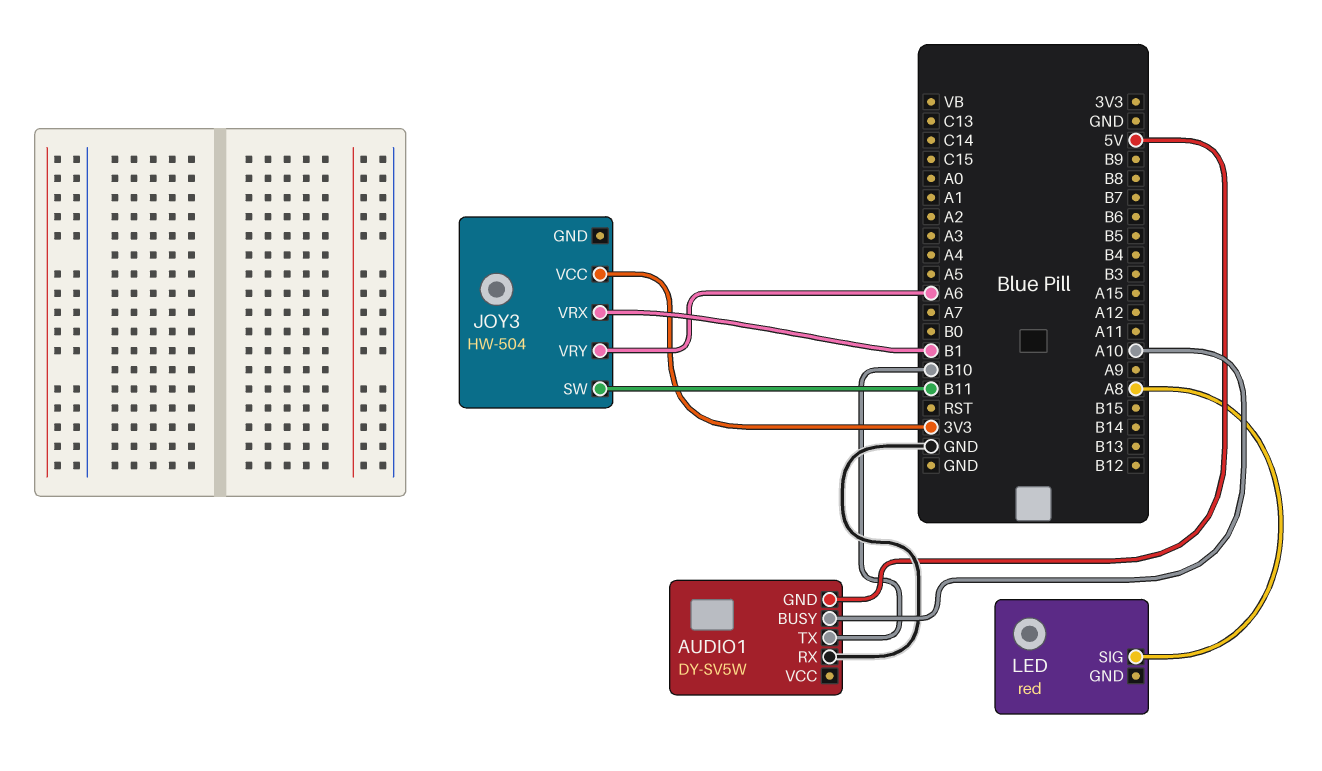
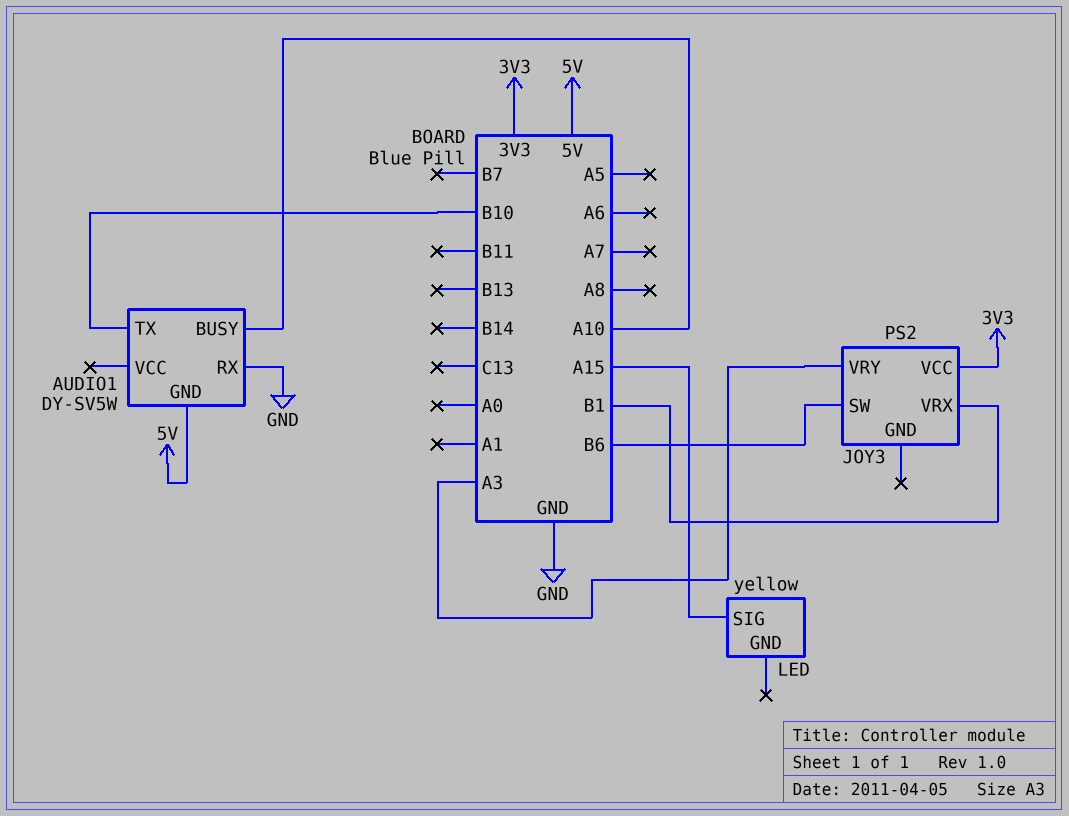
JOY3: HW-504 -> PS2
JOY3 pin SW: B11 -> B6
JOY3 pin VRY: A6 -> A3
LED: red -> yellow
LED pin SIG: A8 -> A15

